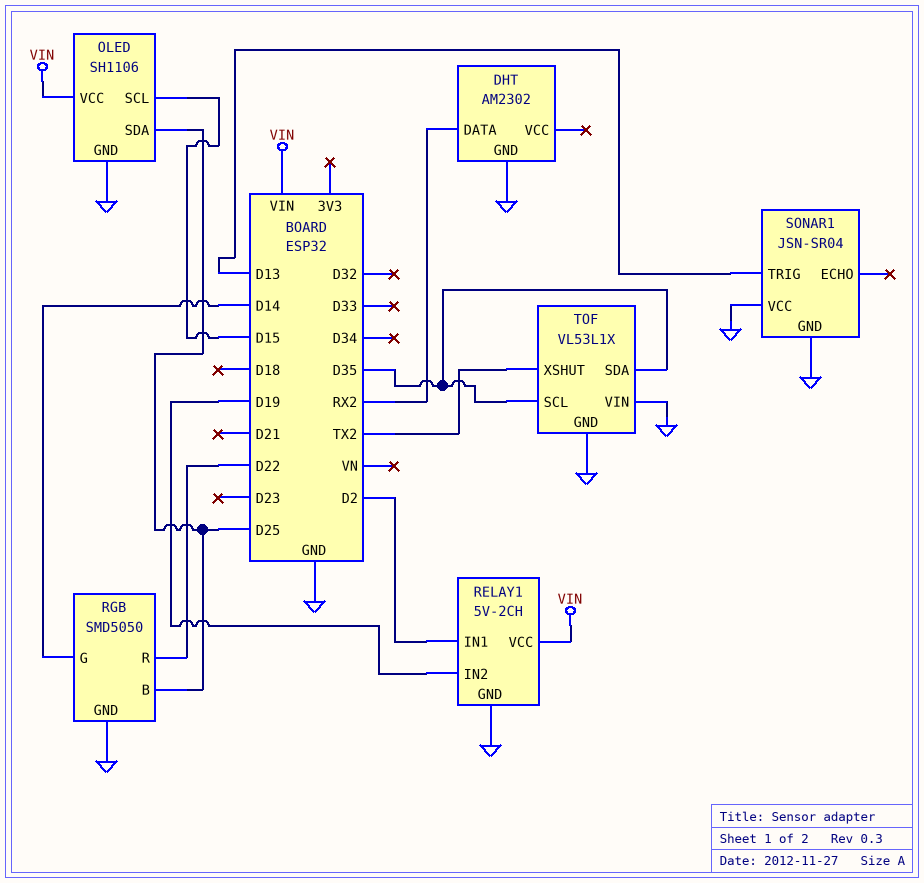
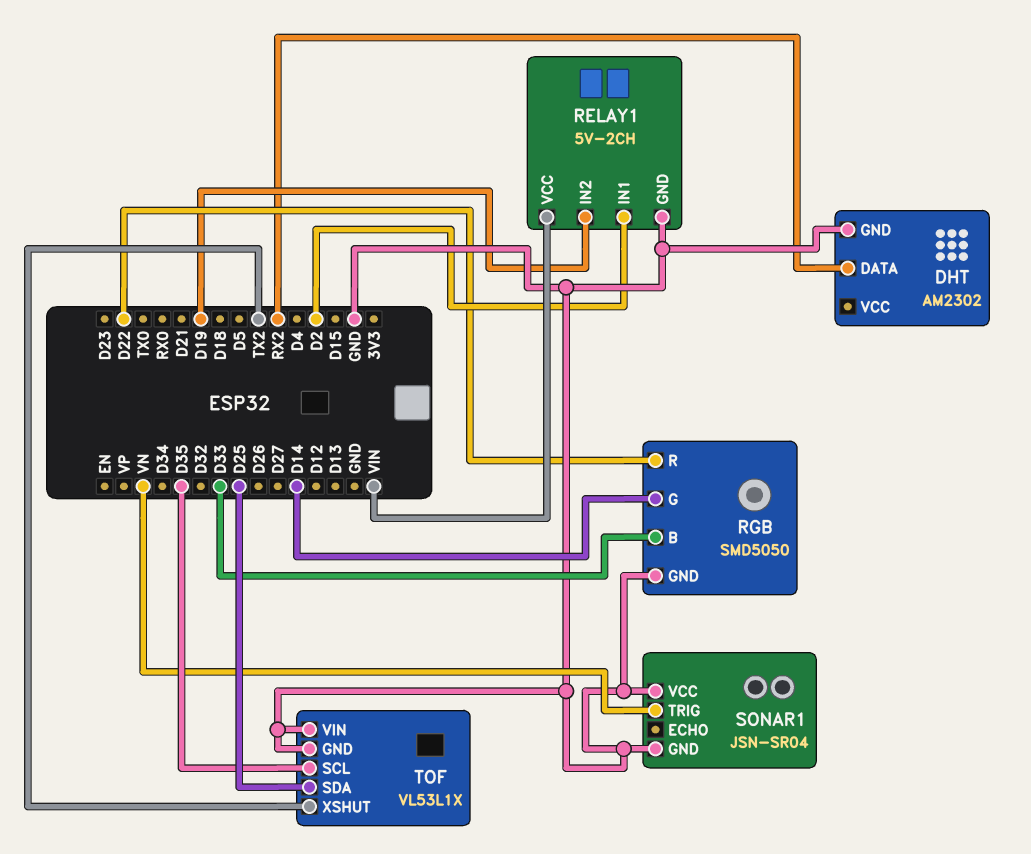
OLED: SH1106 -> none
OLED pin GND: GND -> none
OLED pin SCL: D15 -> none
OLED pin SDA: D25 -> none
OLED pin VCC: VIN -> none
RGB pin B: D25 -> D33
SONAR1 pin TRIG: D13 -> VN
TOF pin SDA: D35 -> D25

